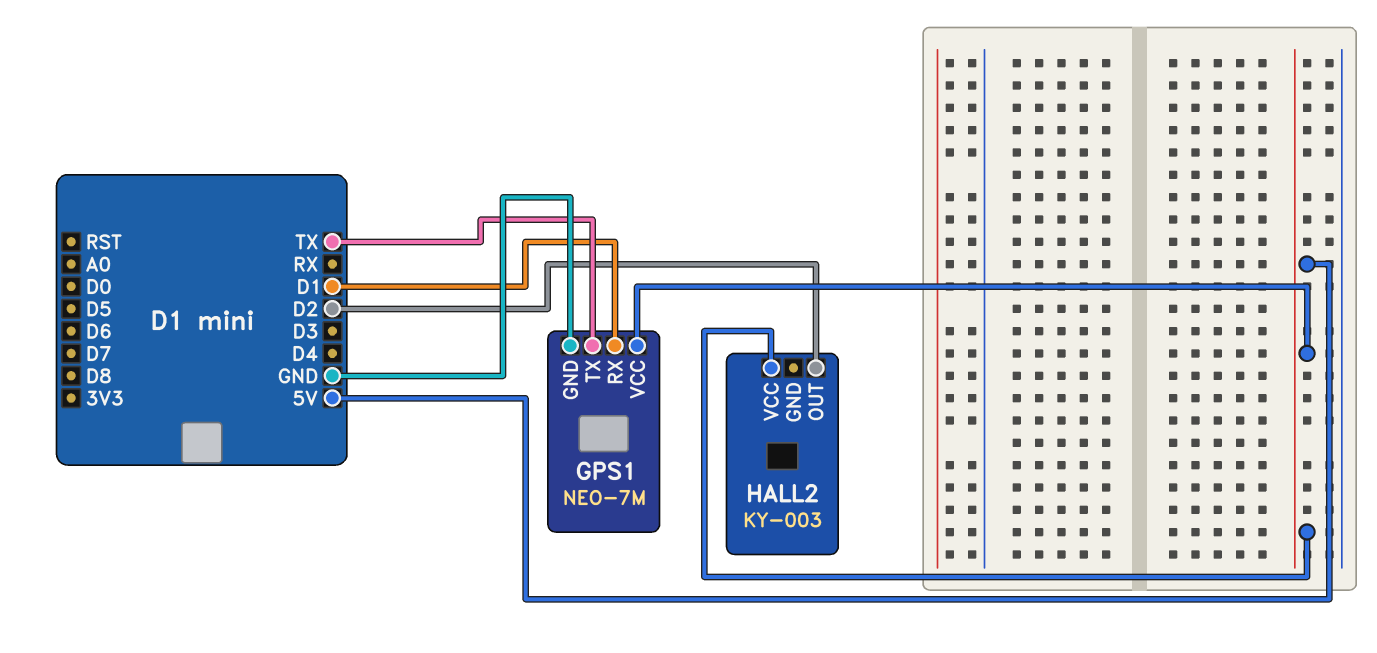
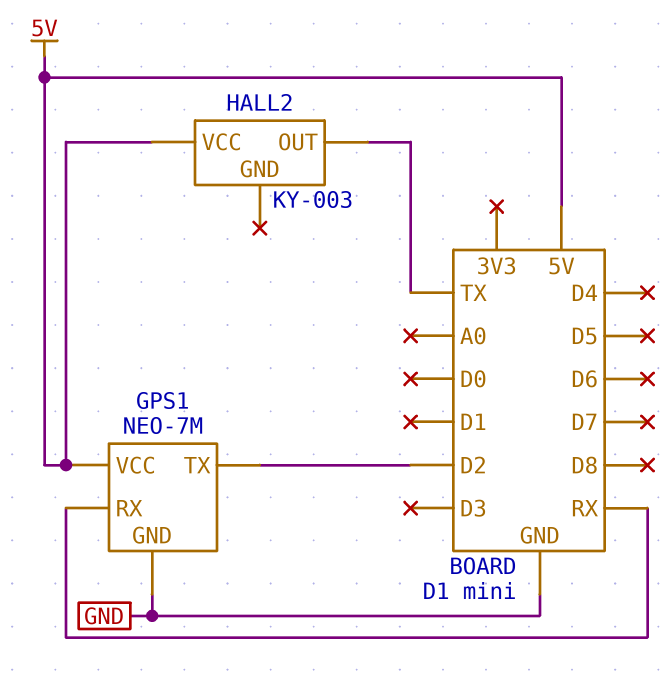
GPS1 pin RX: D1 -> RX
GPS1 pin TX: TX -> D2
HALL2 pin OUT: D2 -> TX

